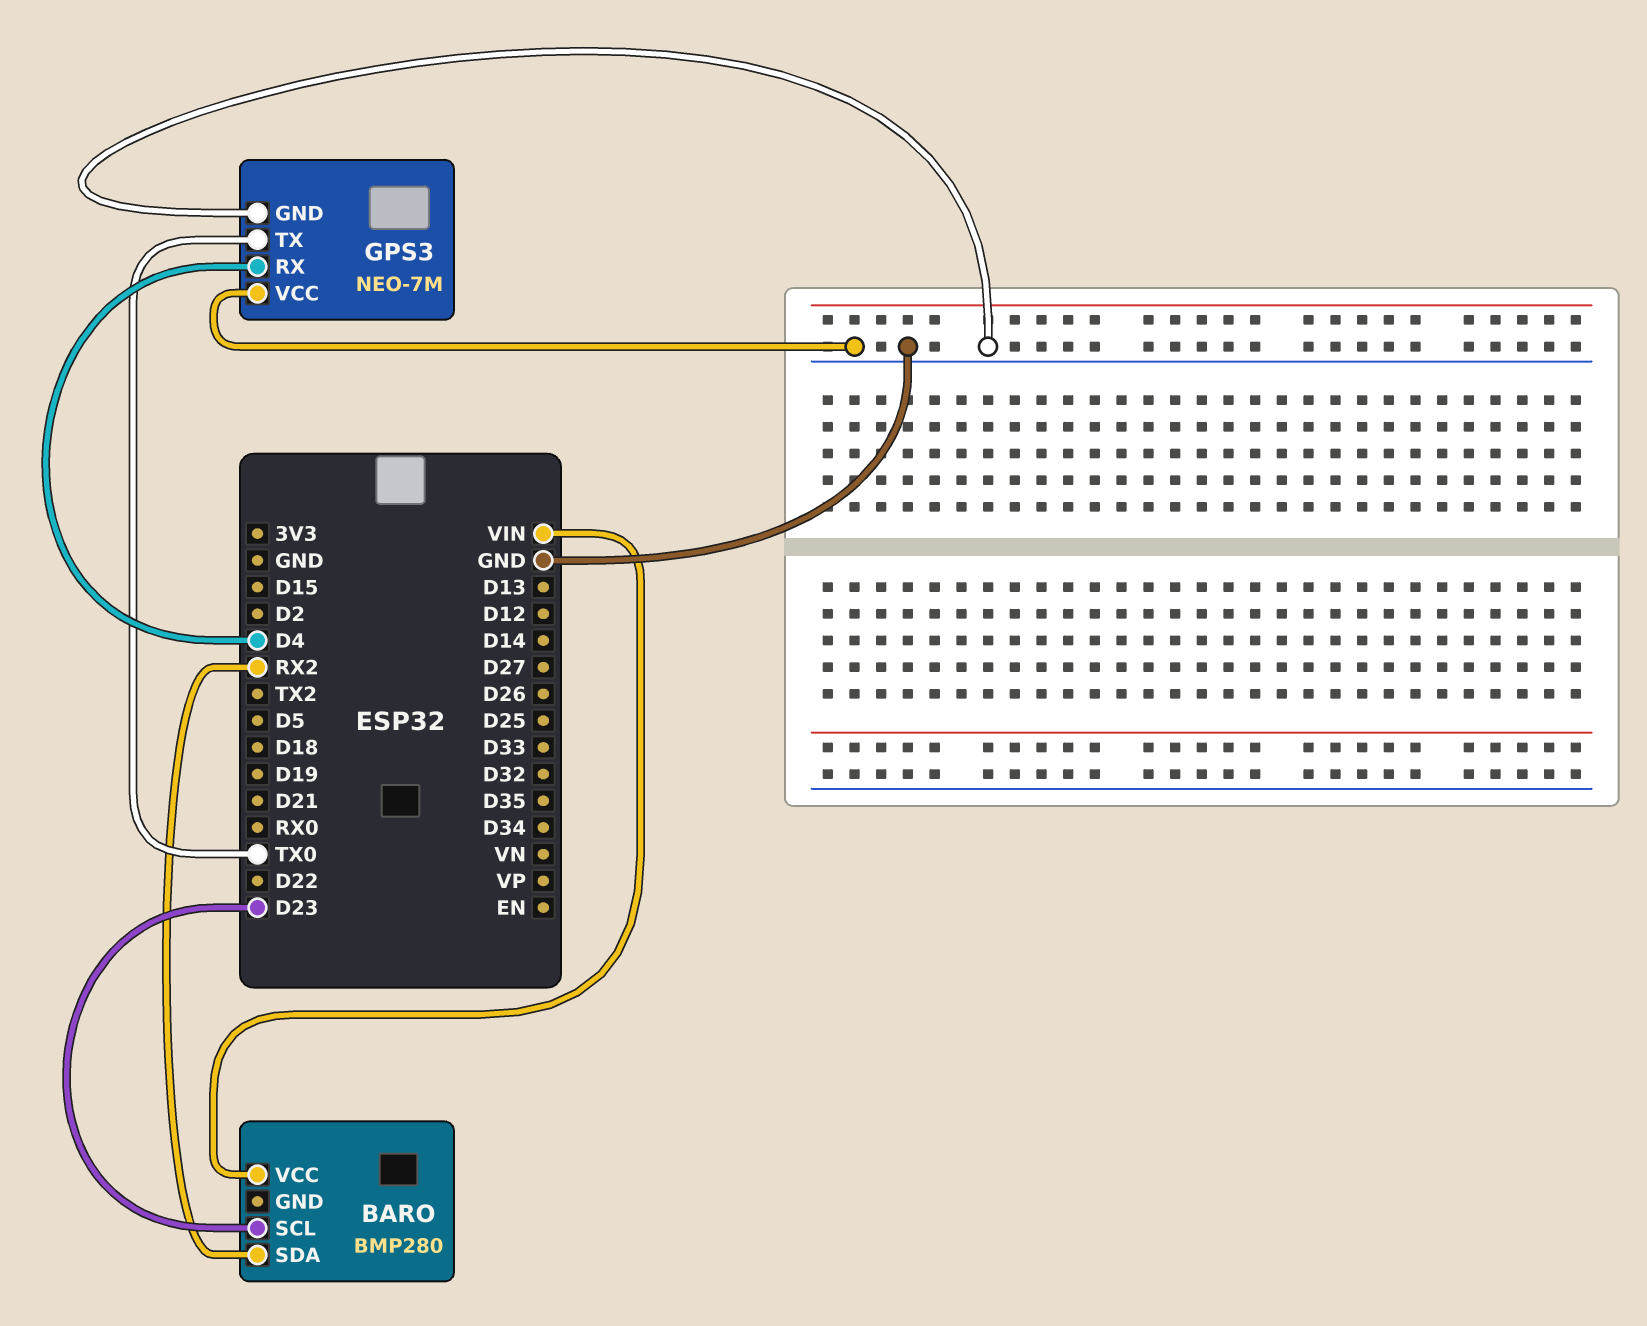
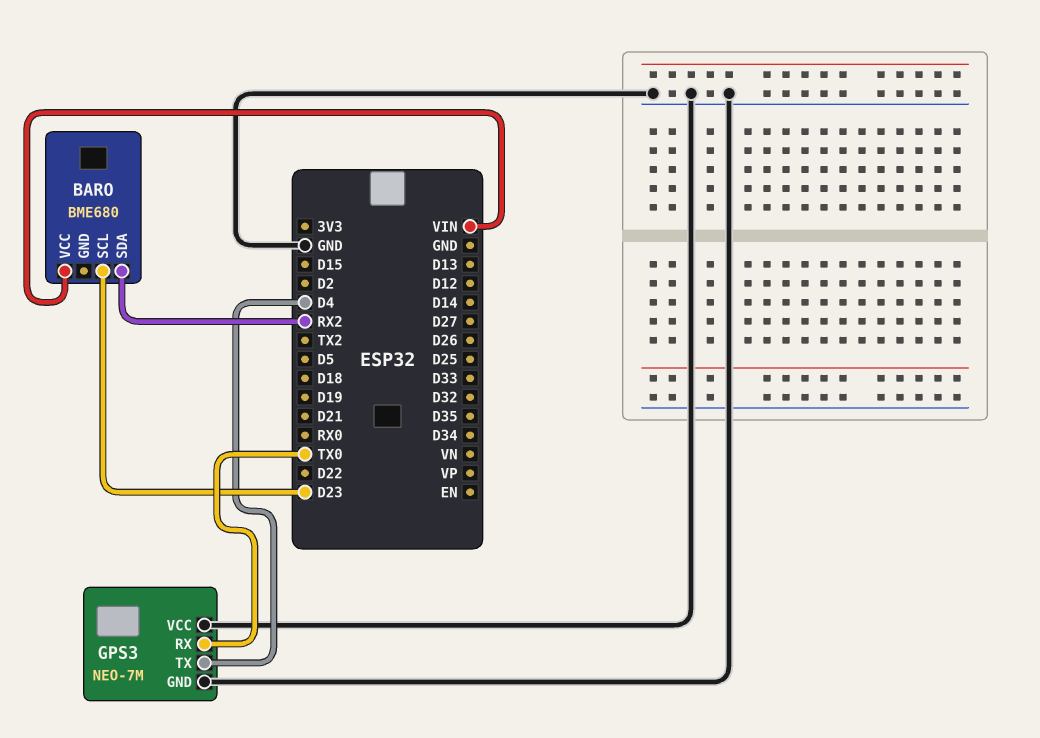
BARO: BMP280 -> BME680
GPS3 pin RX: D4 -> TX0
GPS3 pin TX: TX0 -> D4

